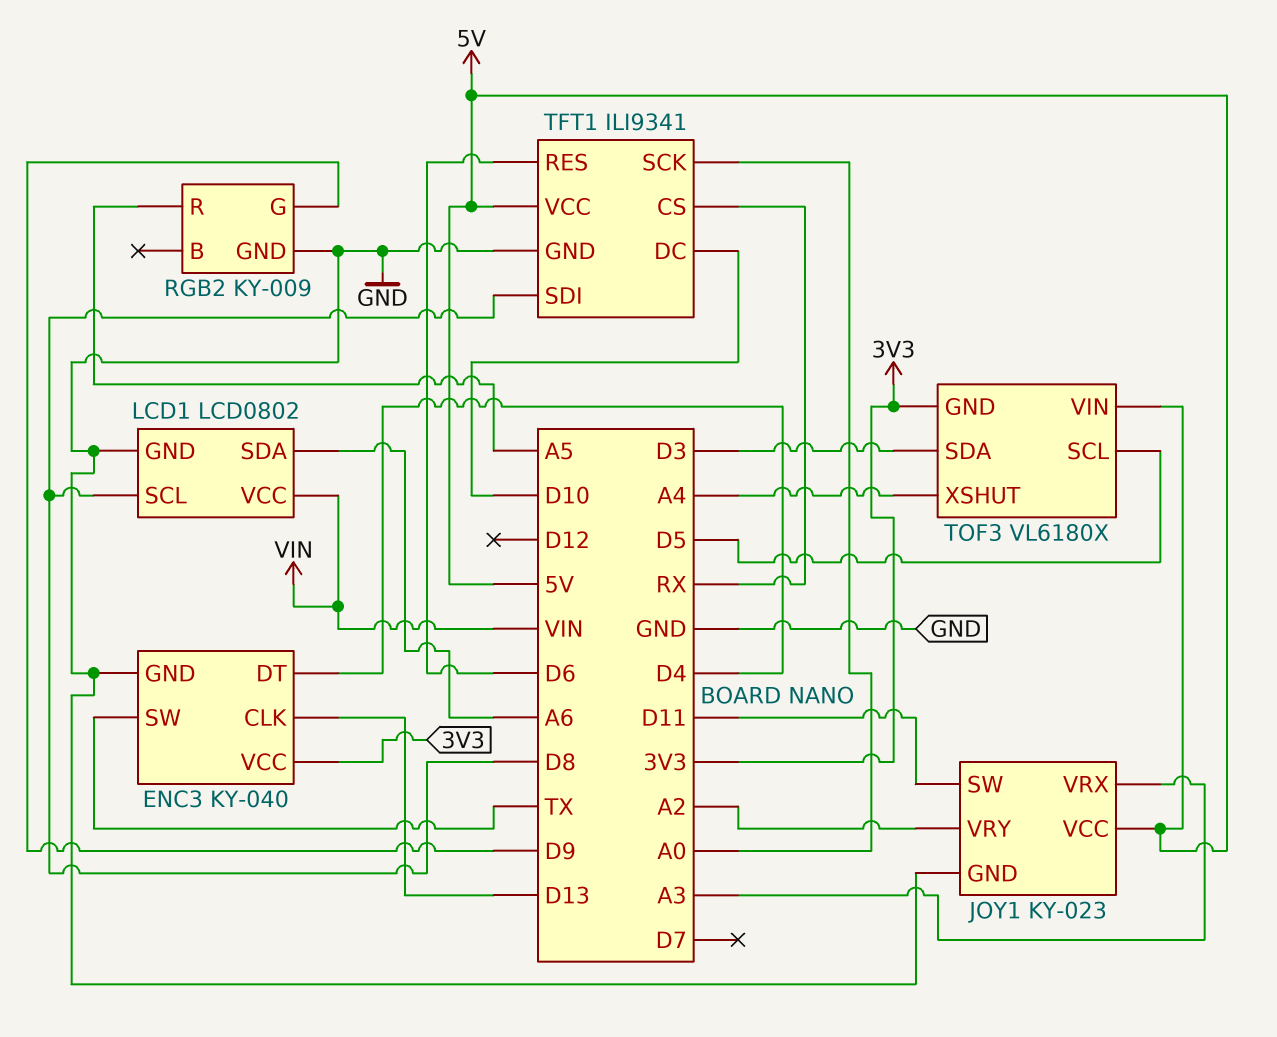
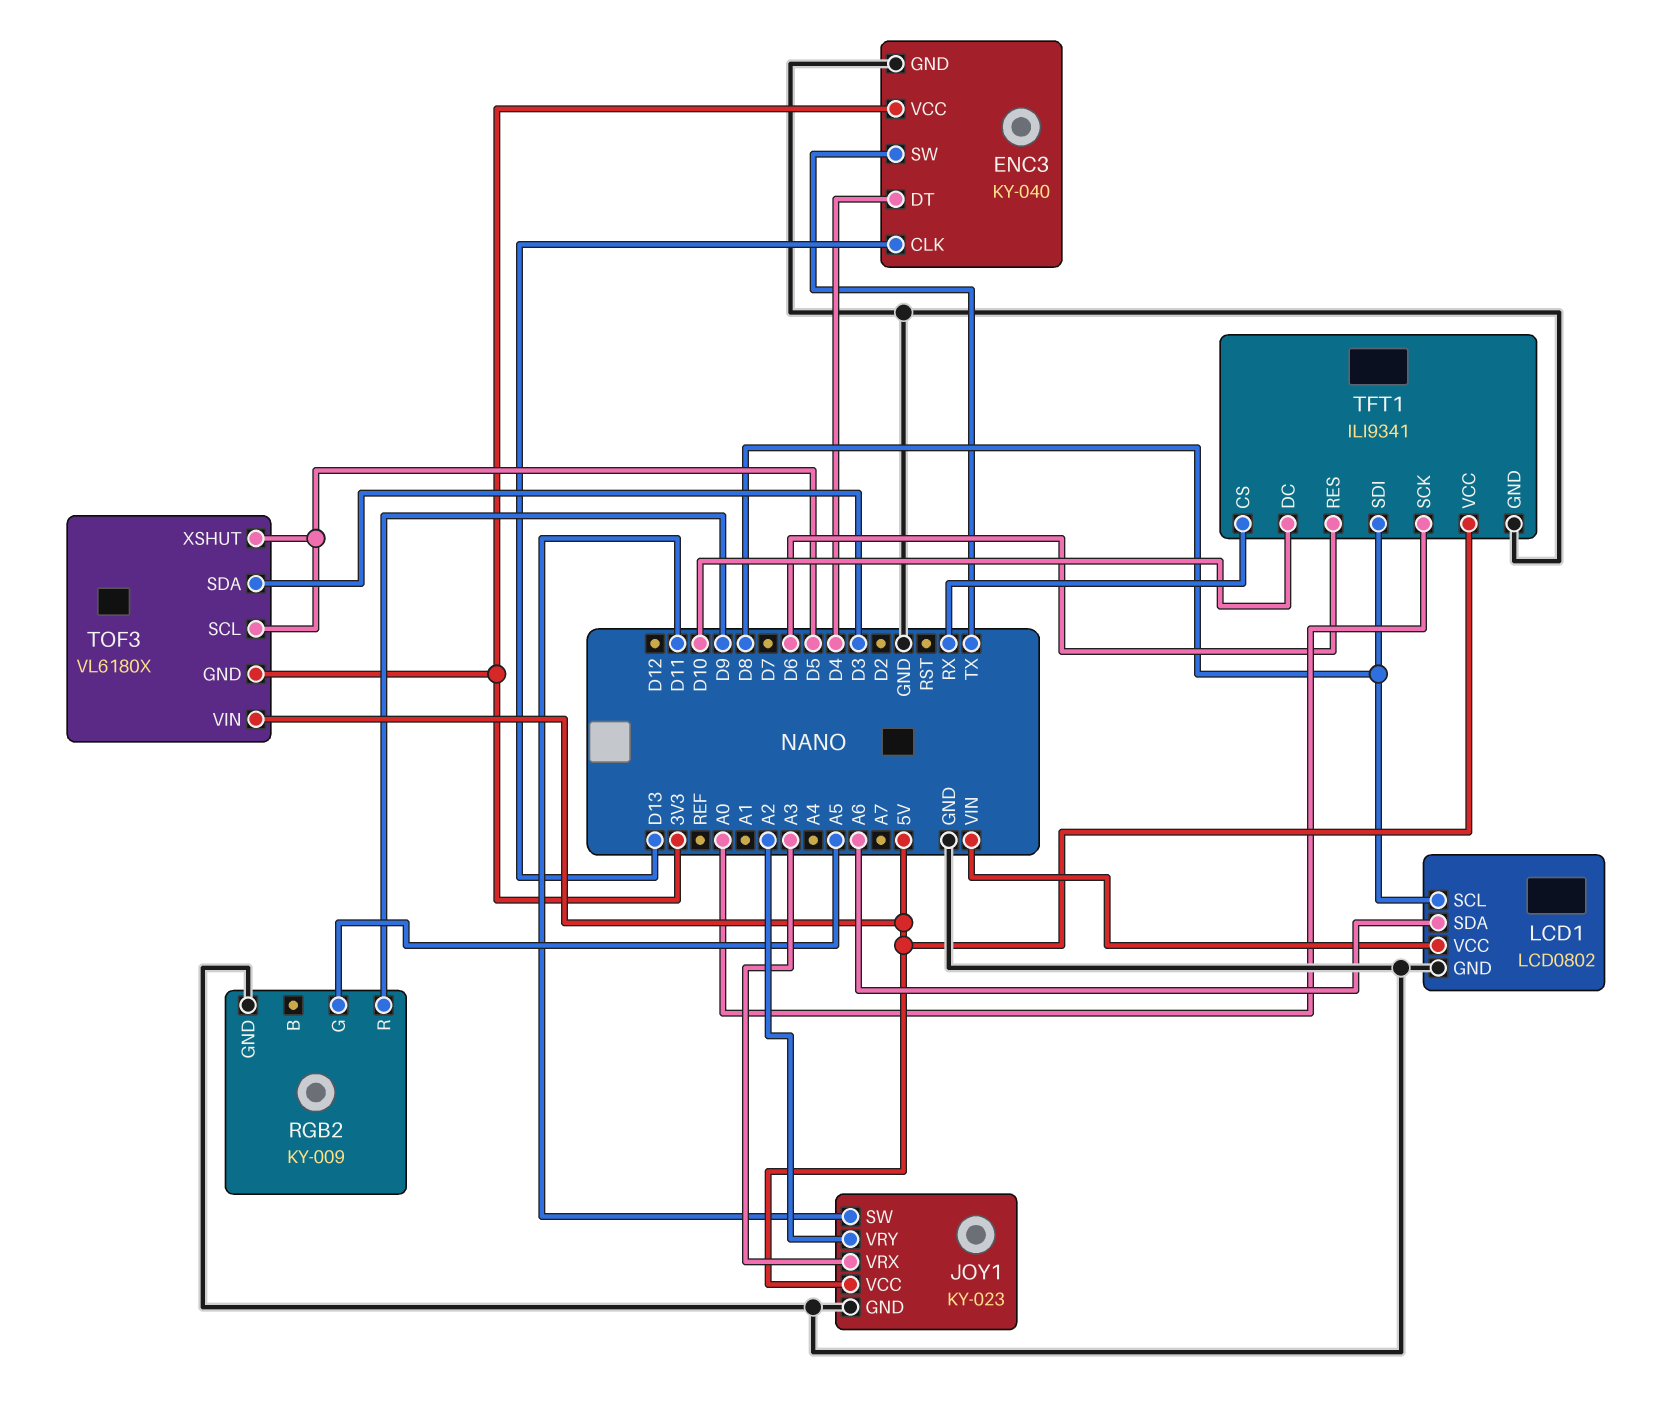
RGB2 pin G: D9 -> A5
RGB2 pin R: A5 -> D9
TOF3 pin XSHUT: A4 -> D5

